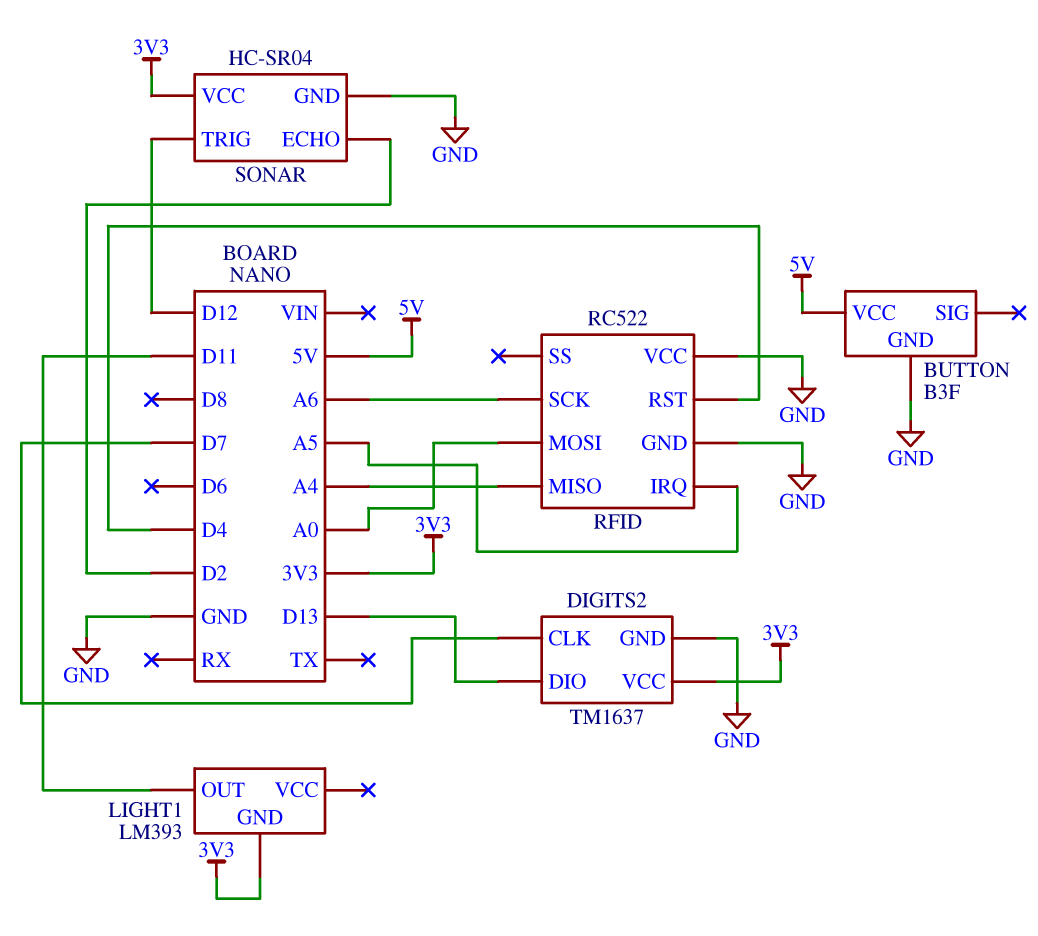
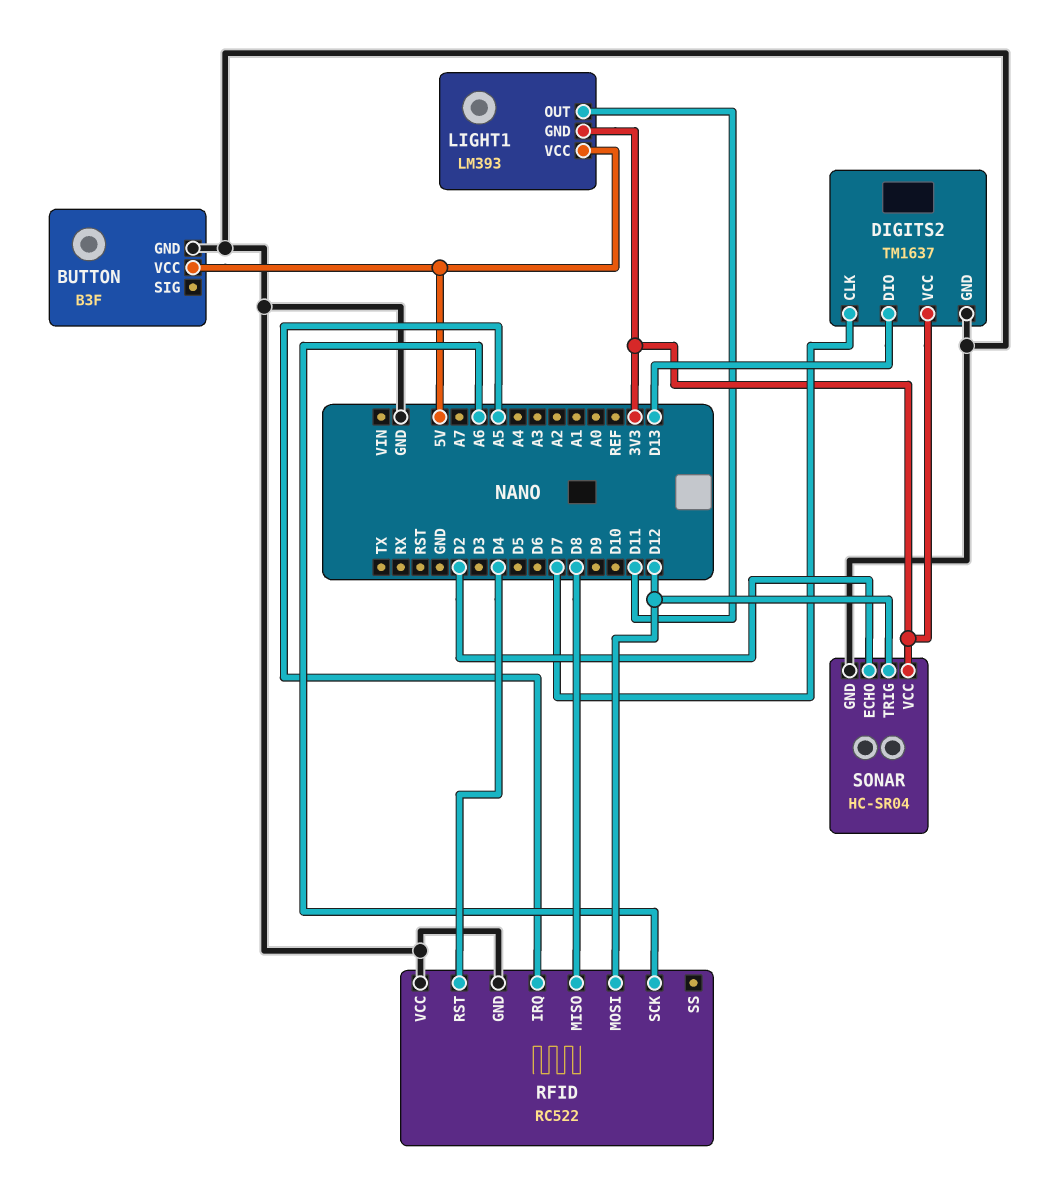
LIGHT1 pin VCC: none -> 5V
RFID pin MISO: A4 -> D8
RFID pin MOSI: A0 -> D12

